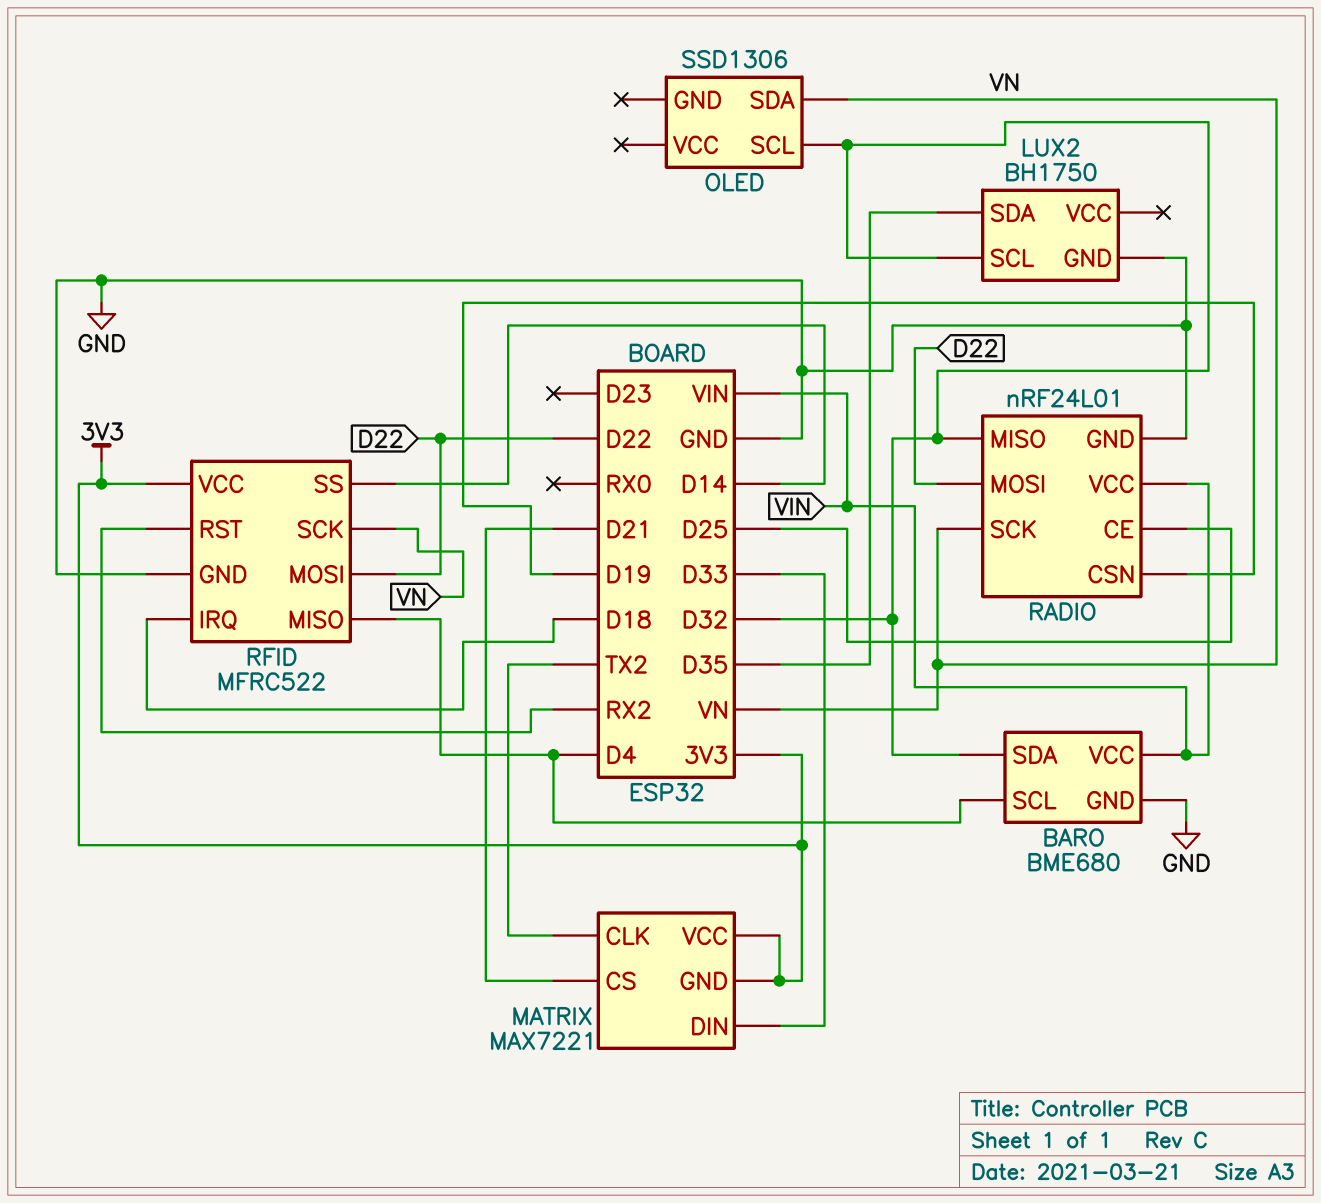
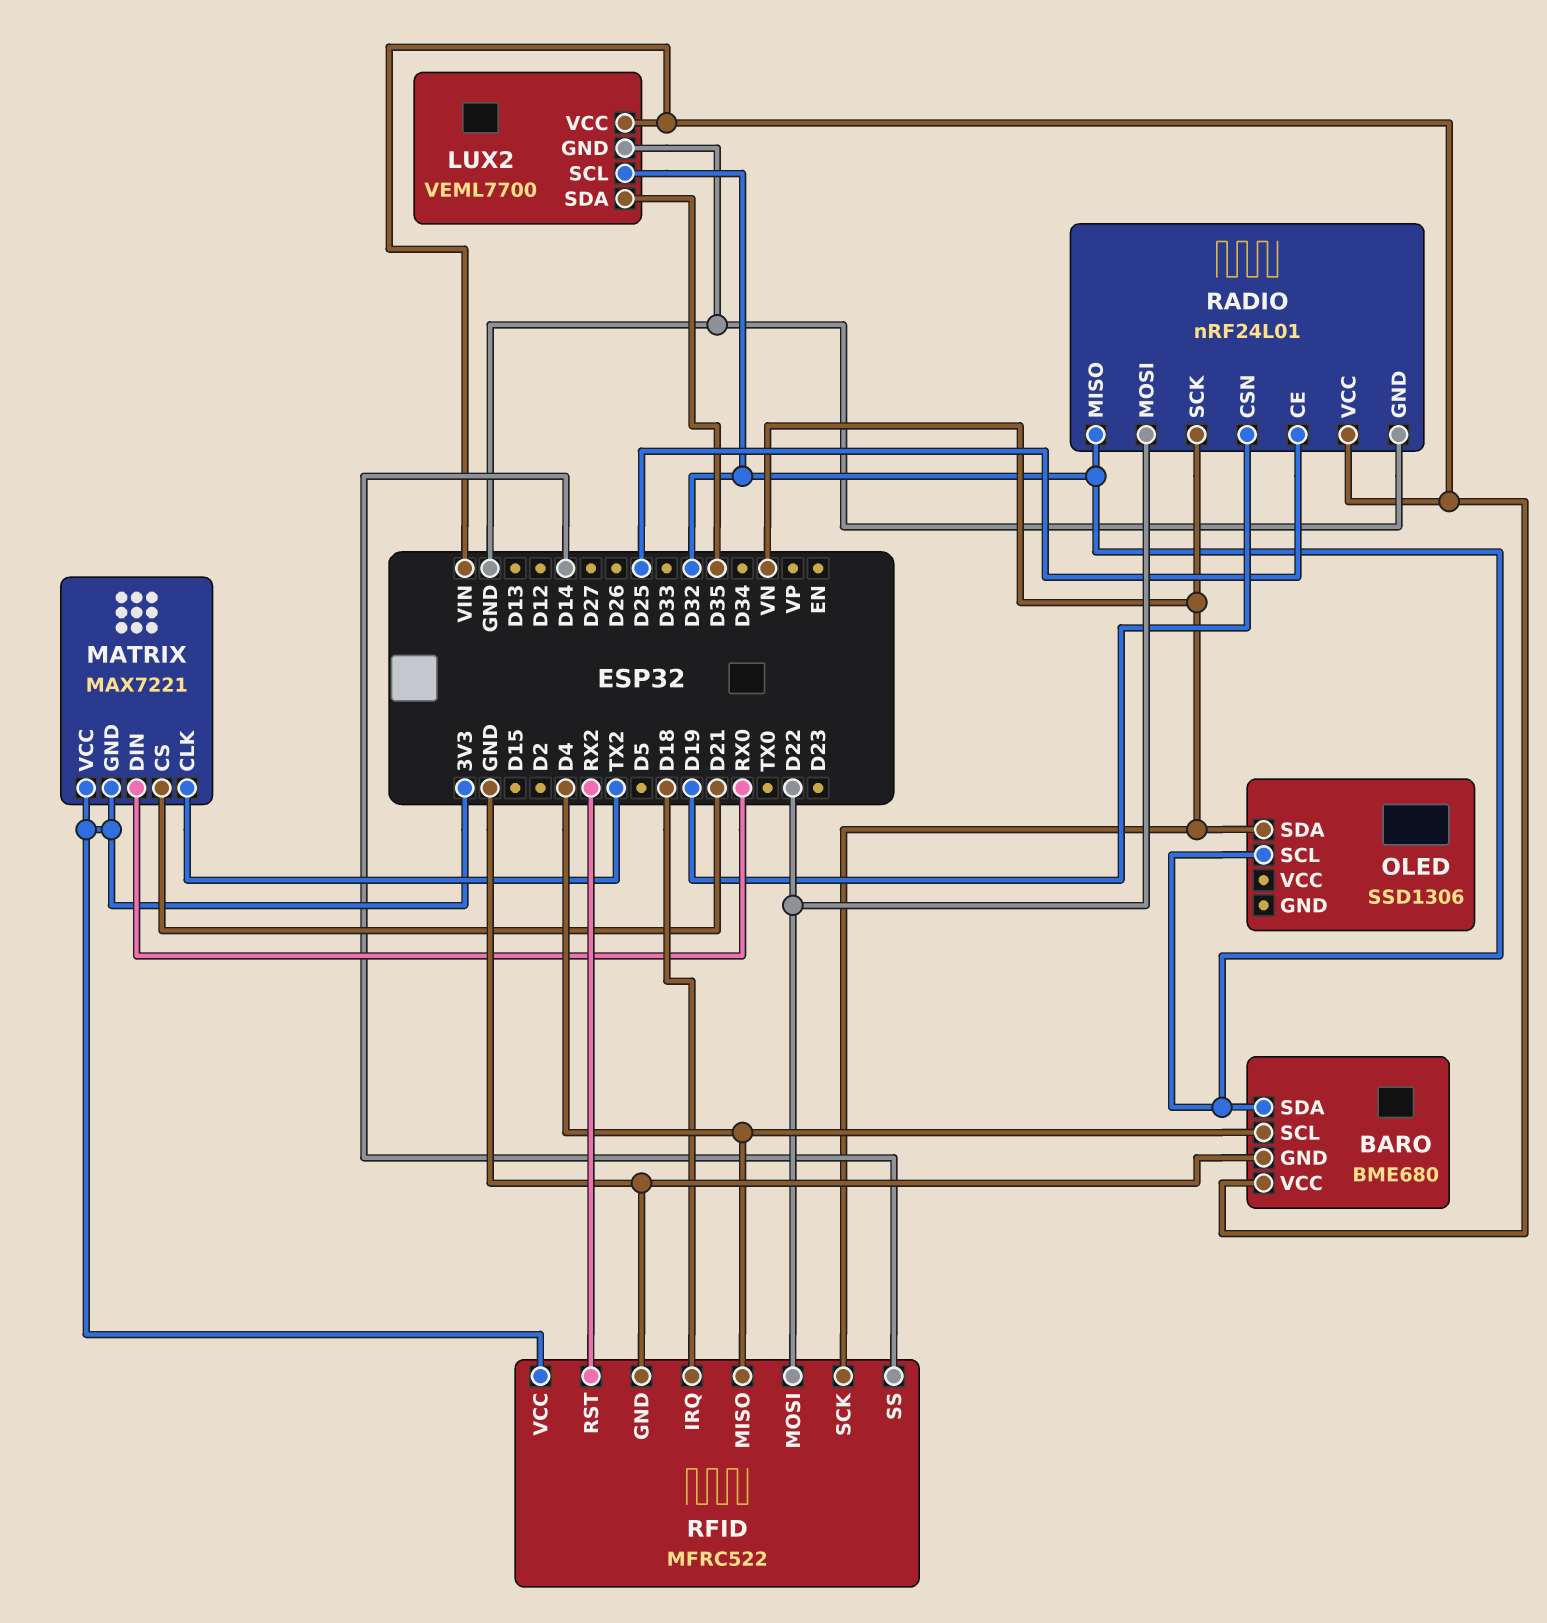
LUX2: BH1750 -> VEML7700
LUX2 pin VCC: none -> VIN
MATRIX pin DIN: D33 -> RX0

